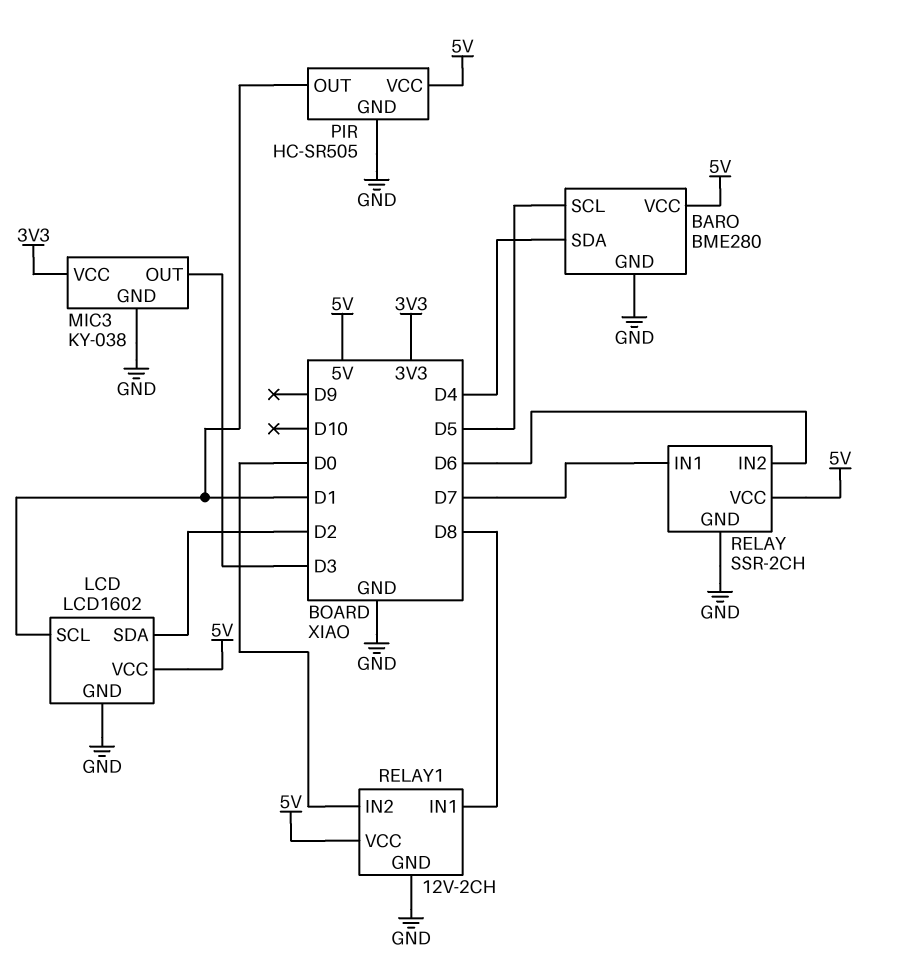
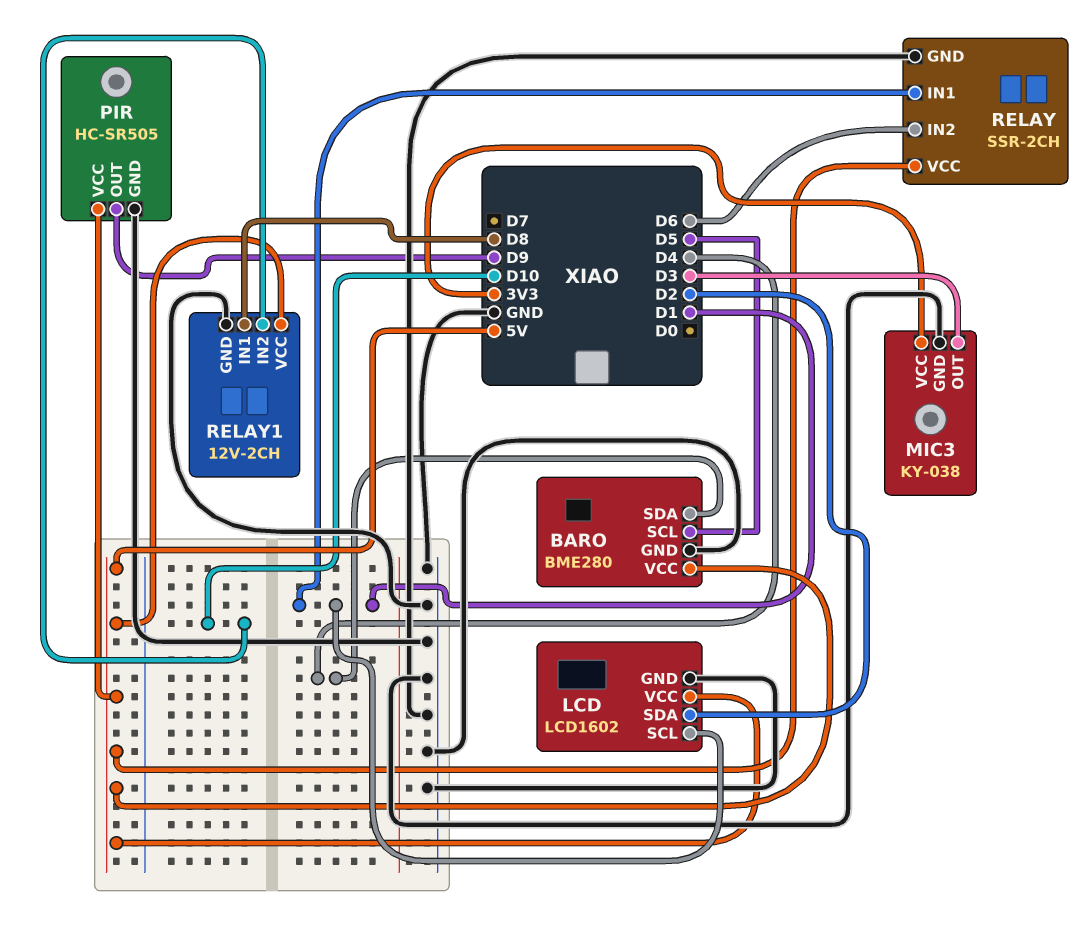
PIR pin OUT: D1 -> D9
RELAY pin IN1: D7 -> D1
RELAY1 pin IN2: D0 -> D10

